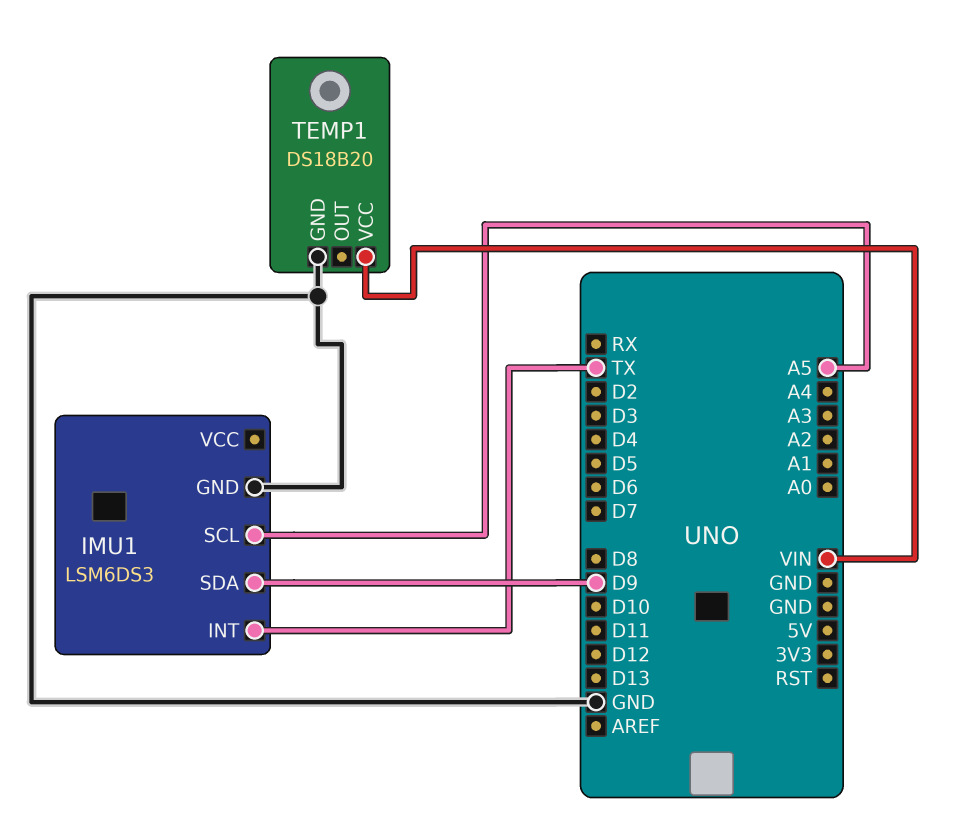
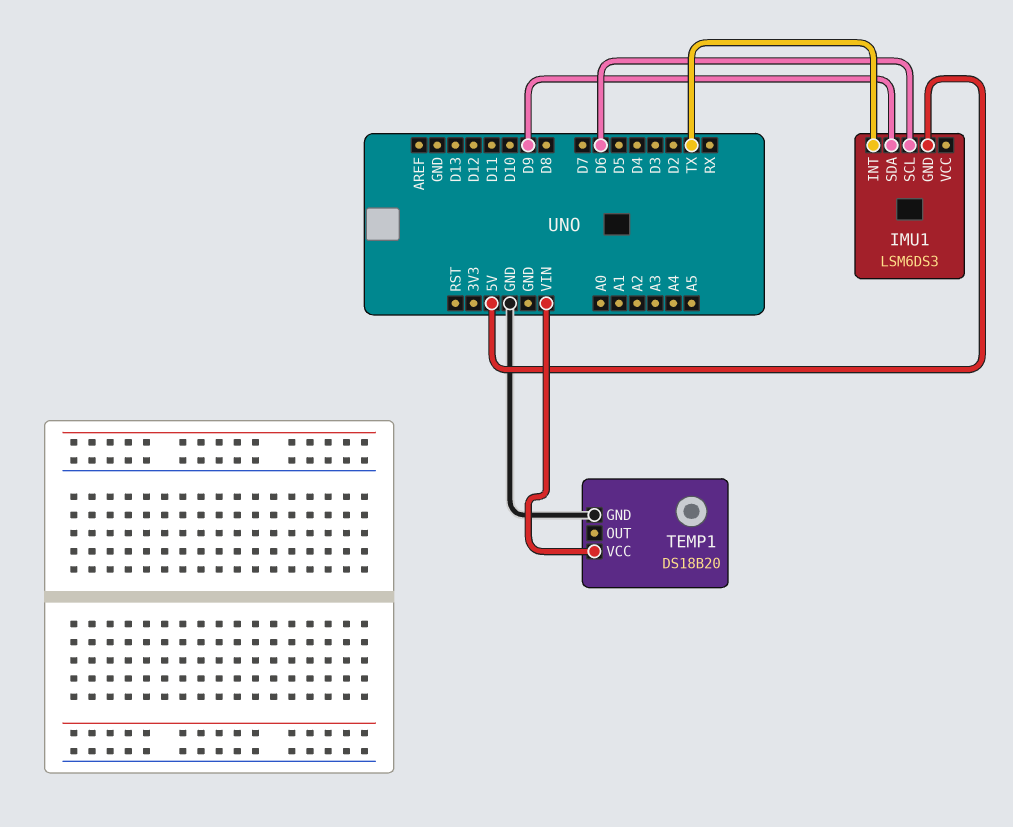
IMU1 pin GND: GND -> 5V
IMU1 pin SCL: A5 -> D6

